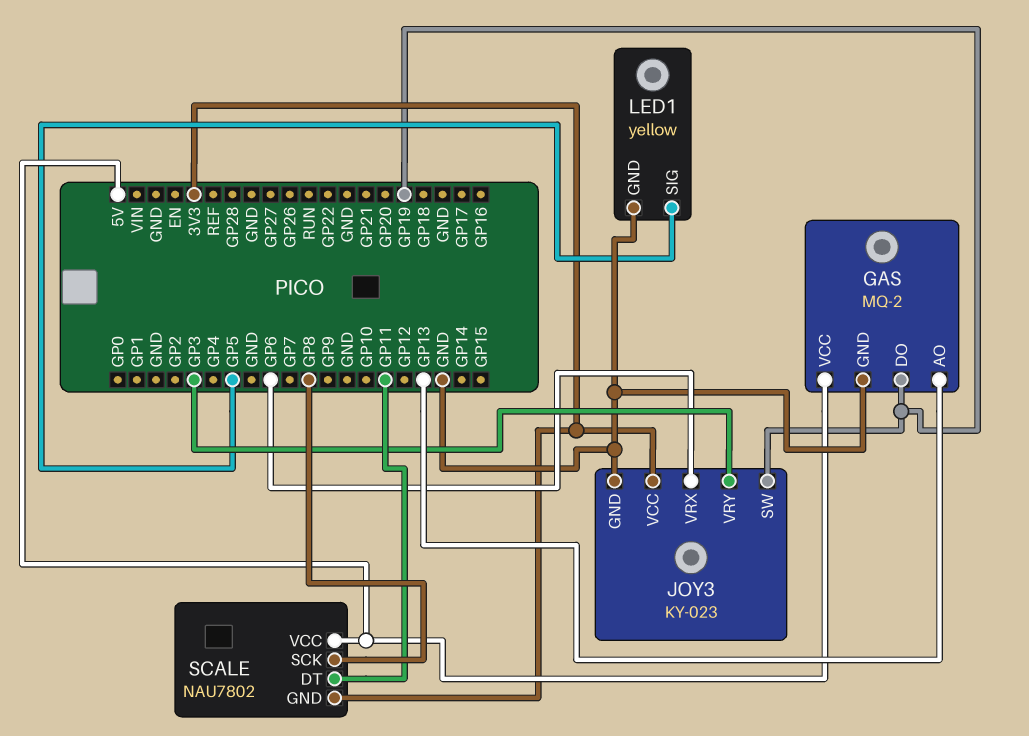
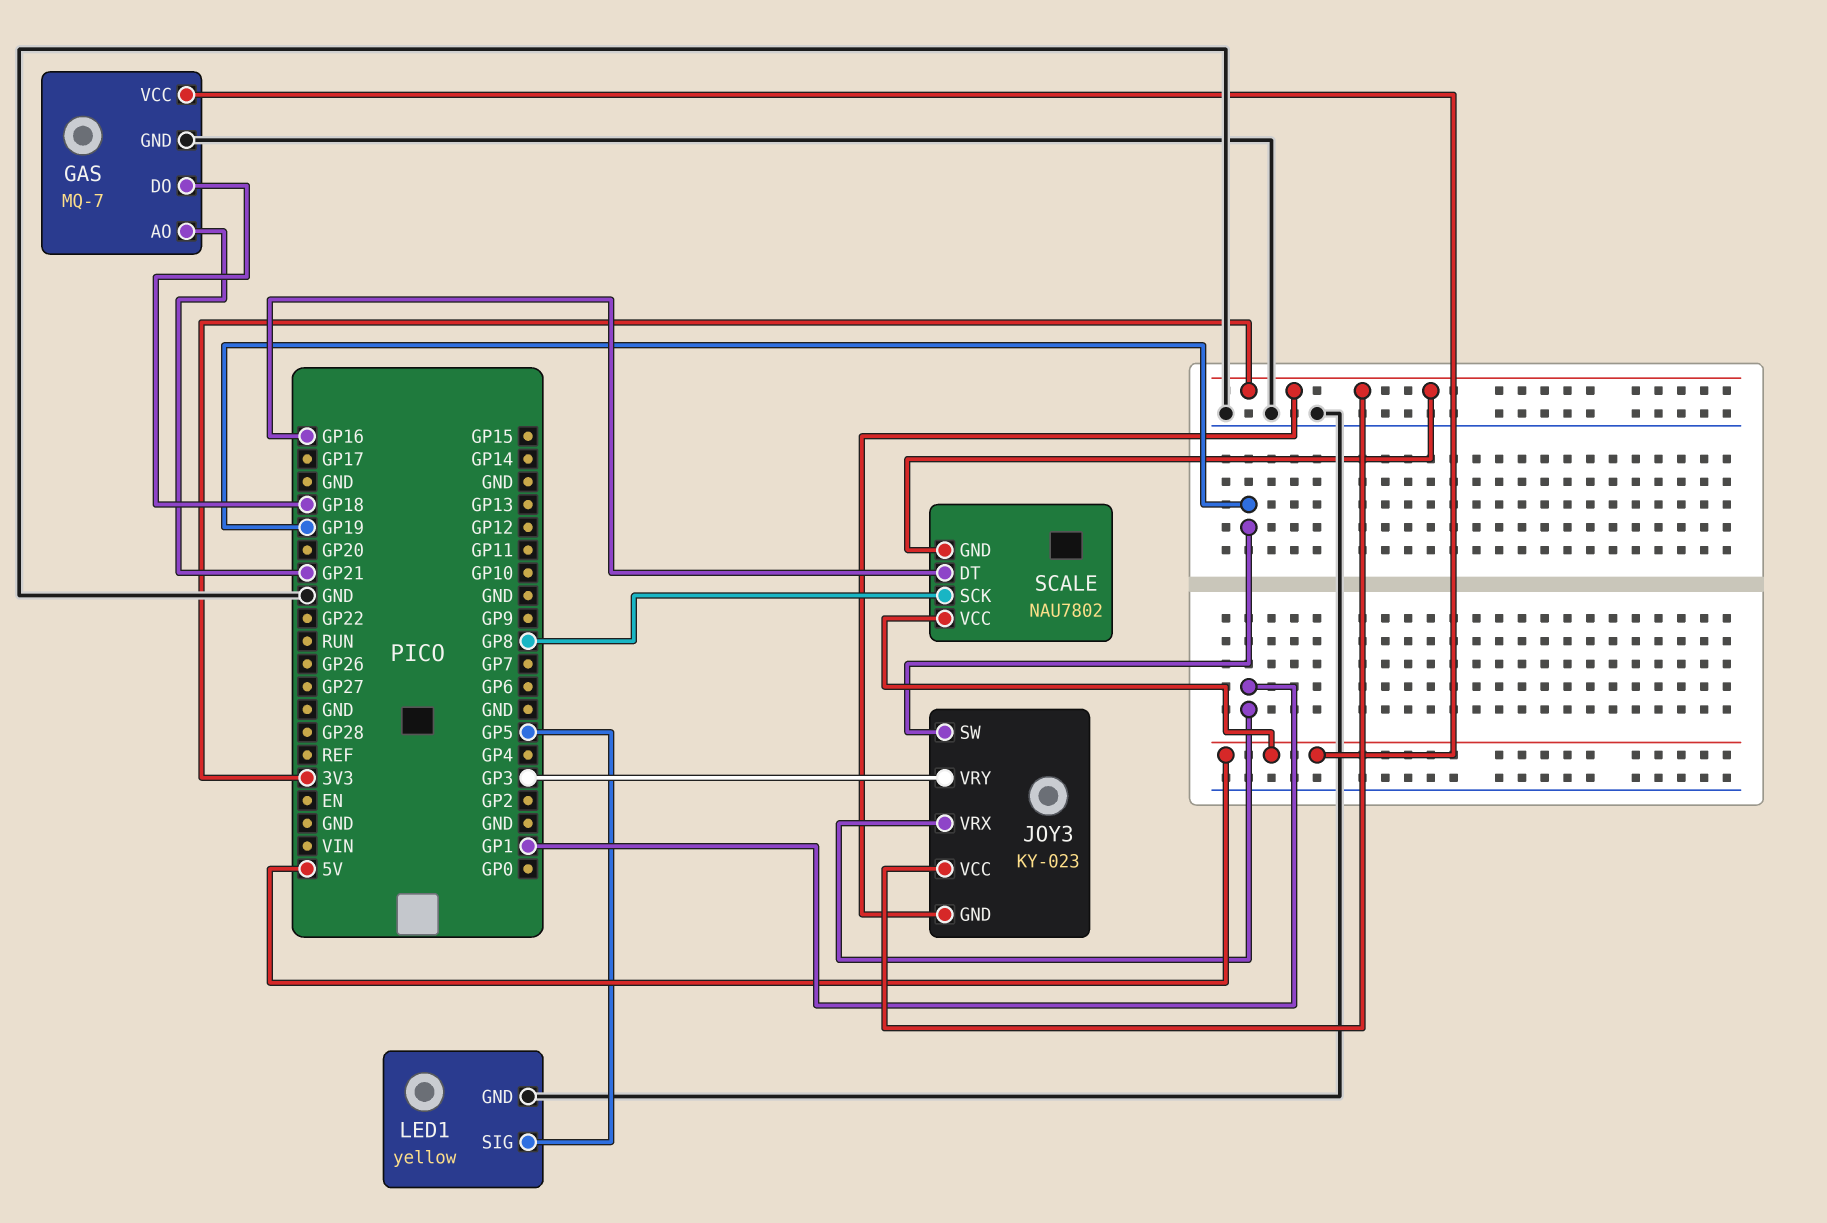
GAS: MQ-2 -> MQ-7
GAS pin AO: GP13 -> GP21
GAS pin DO: GP19 -> GP18
JOY3 pin GND: GND -> 3V3
JOY3 pin VRX: GP6 -> GP1
SCALE pin DT: GP11 -> GP16

